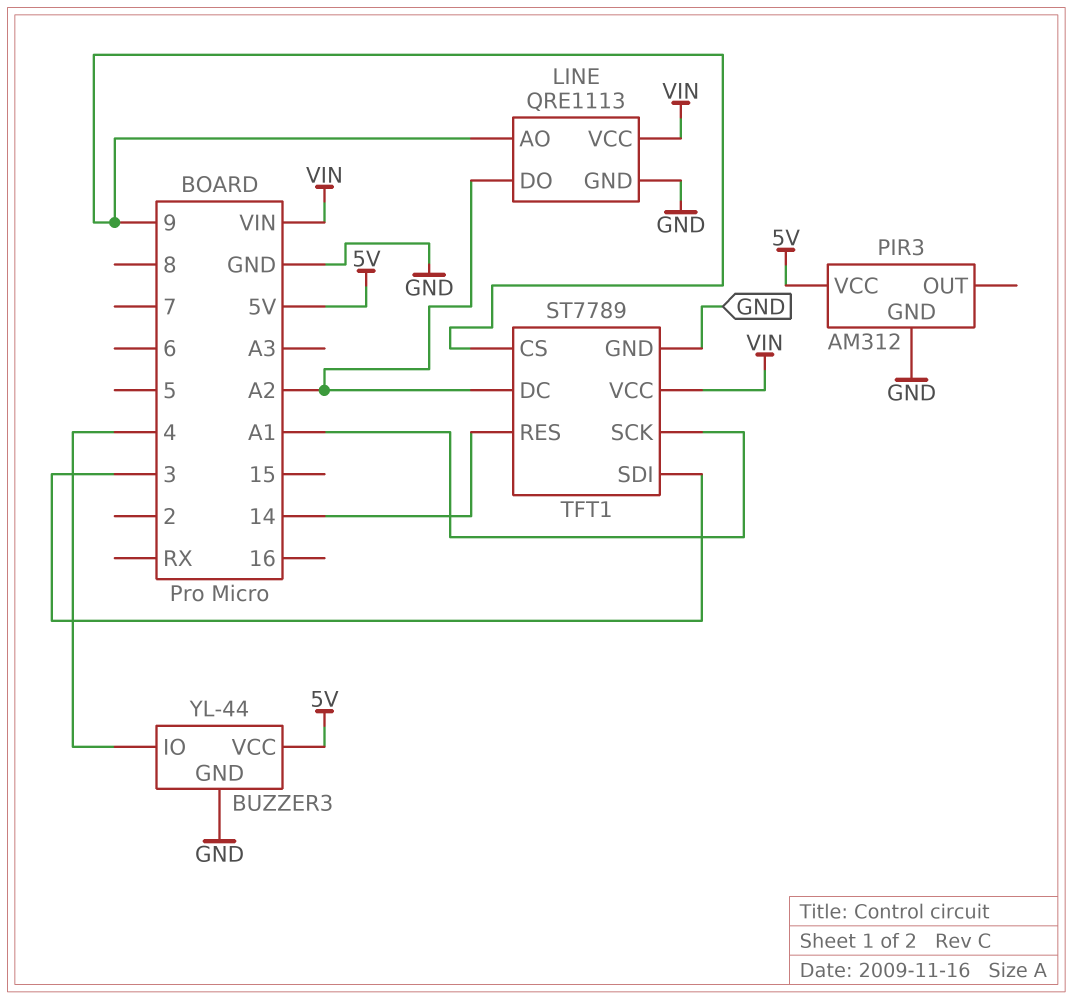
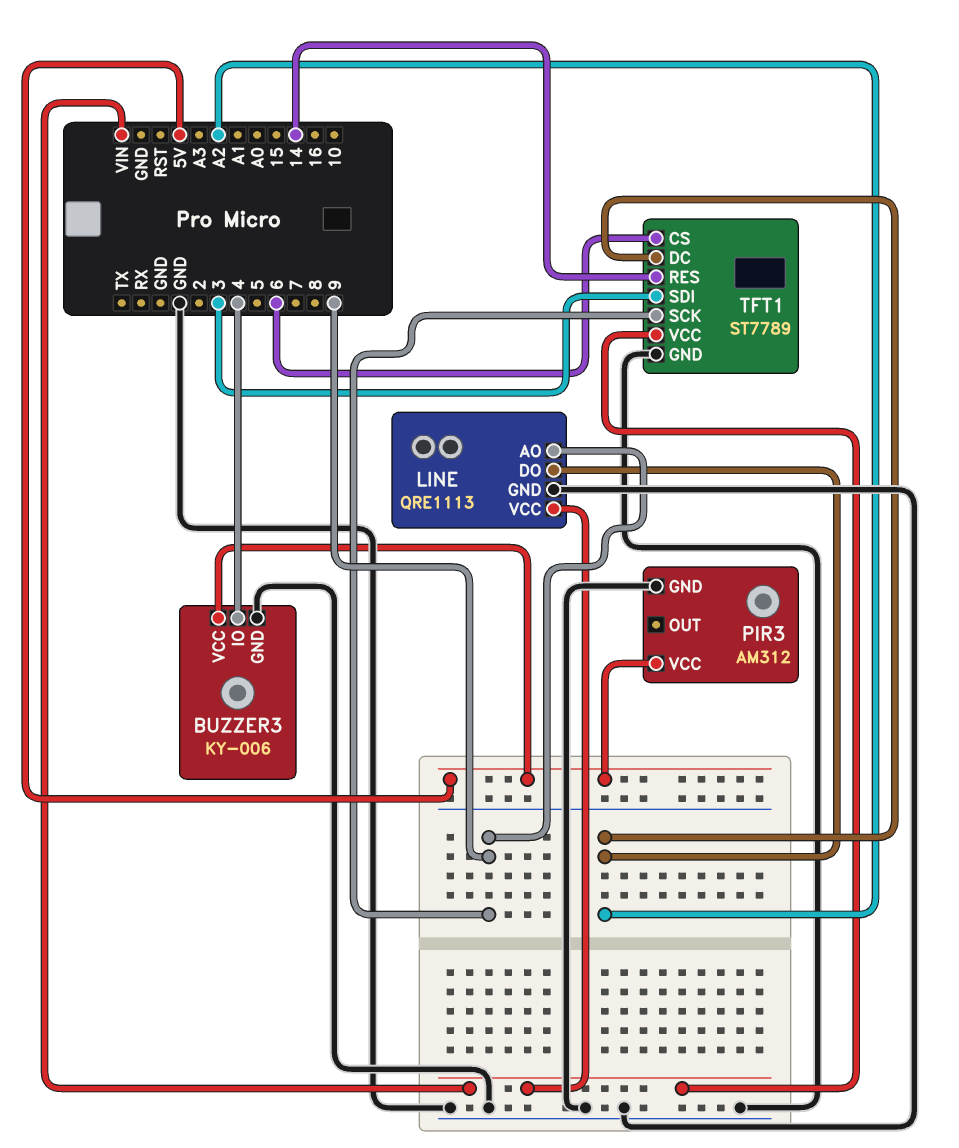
BUZZER3: YL-44 -> KY-006
TFT1 pin CS: 9 -> 6
TFT1 pin SCK: A1 -> 9

